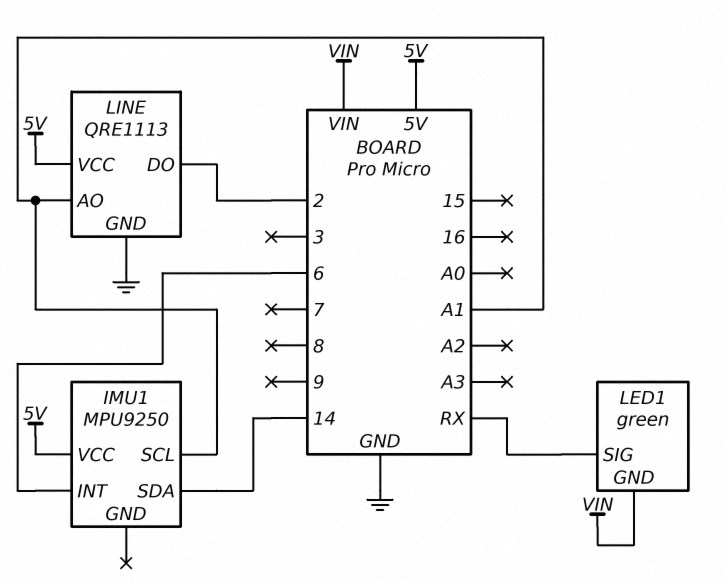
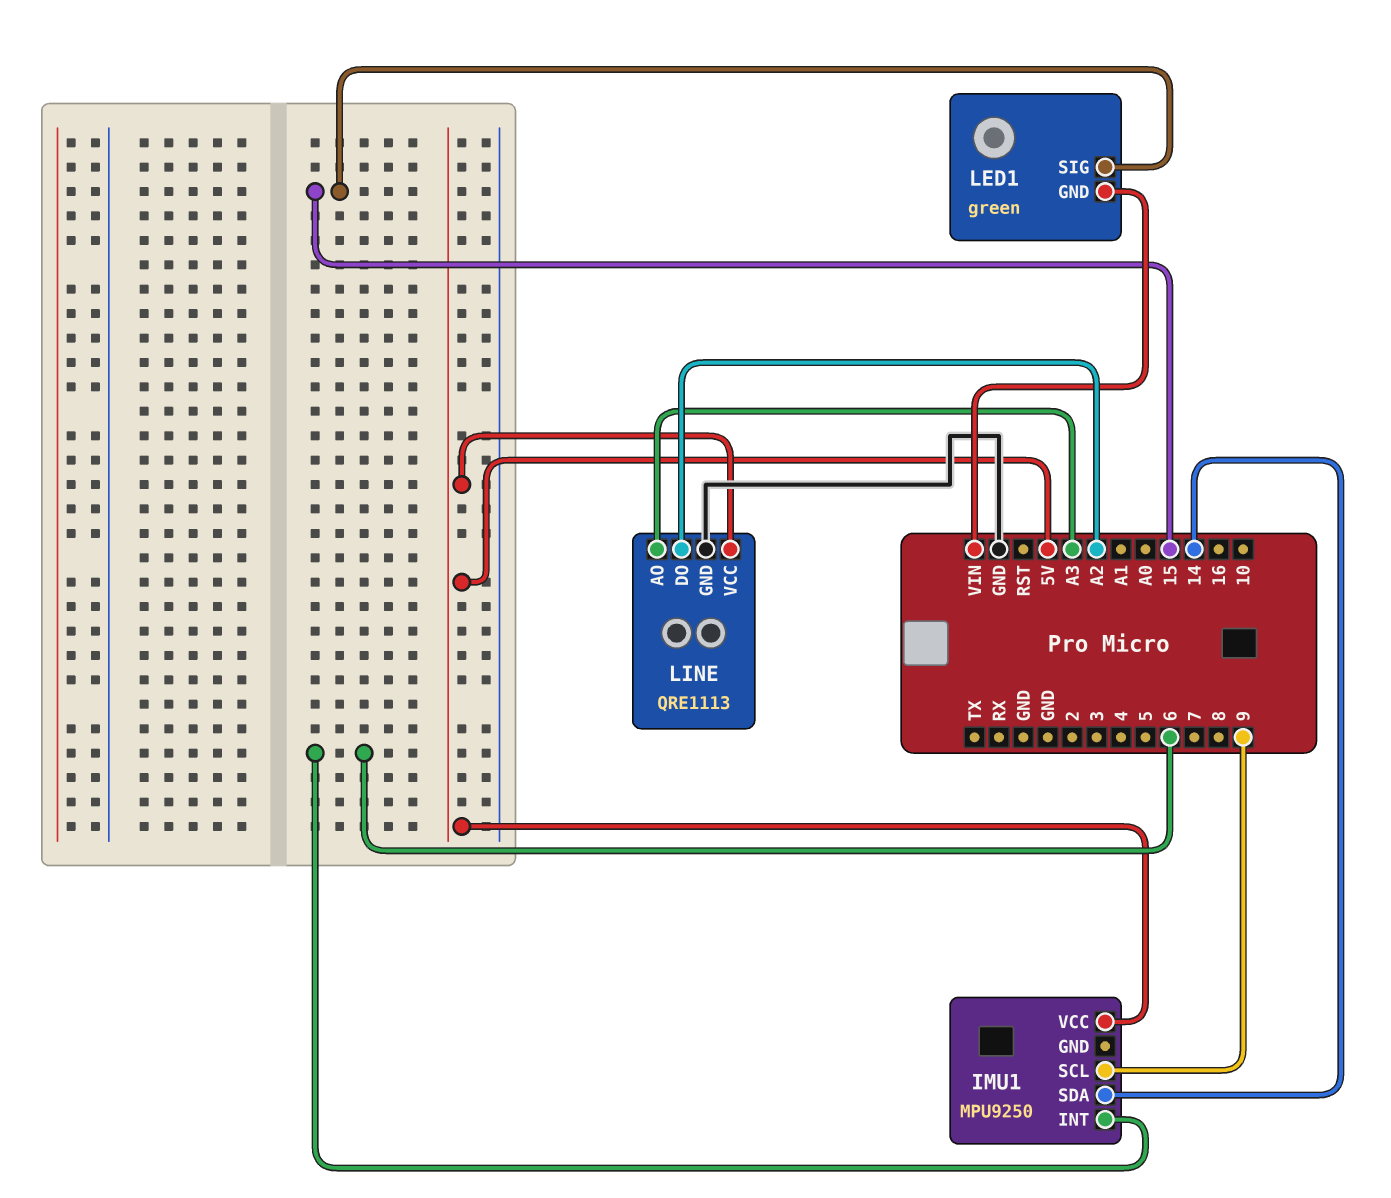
IMU1 pin SCL: A1 -> 9
LED1 pin SIG: RX -> 15
LINE pin AO: A1 -> A3
LINE pin DO: 2 -> A2

